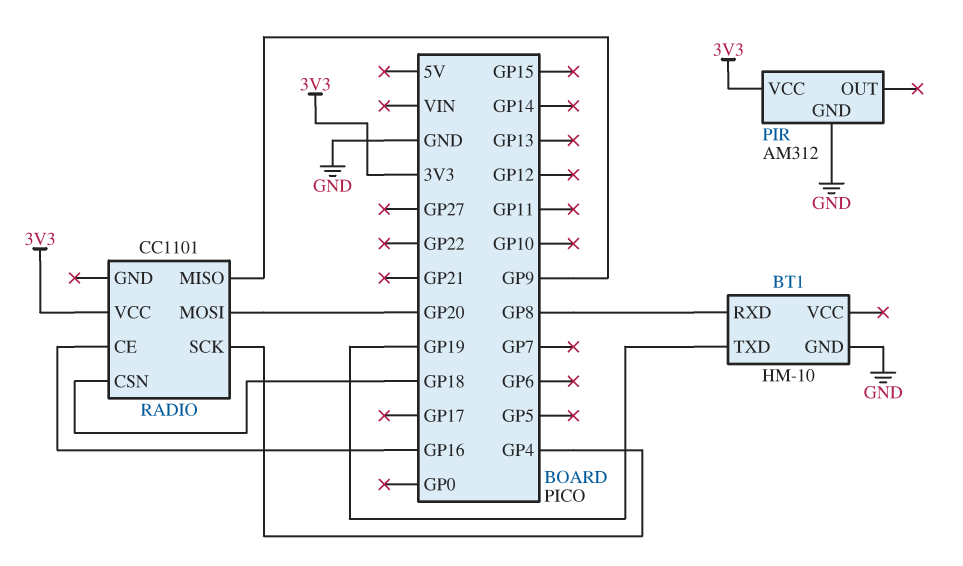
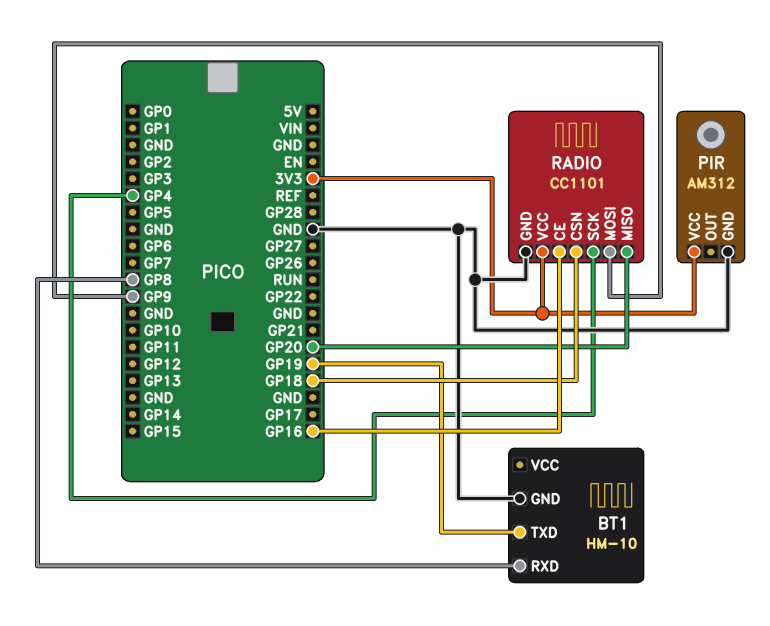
RADIO pin GND: none -> GND
RADIO pin MISO: GP9 -> GP20
RADIO pin MOSI: GP20 -> GP9

